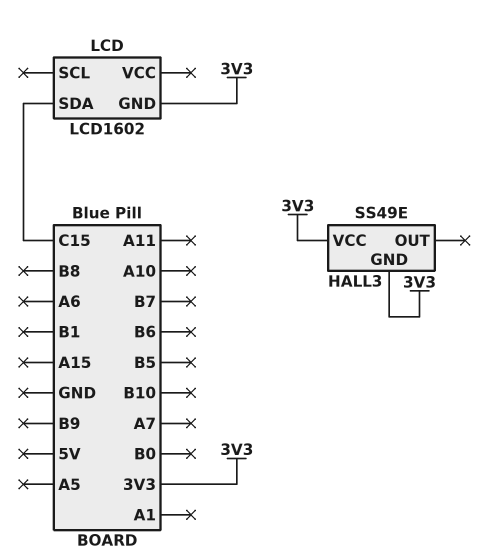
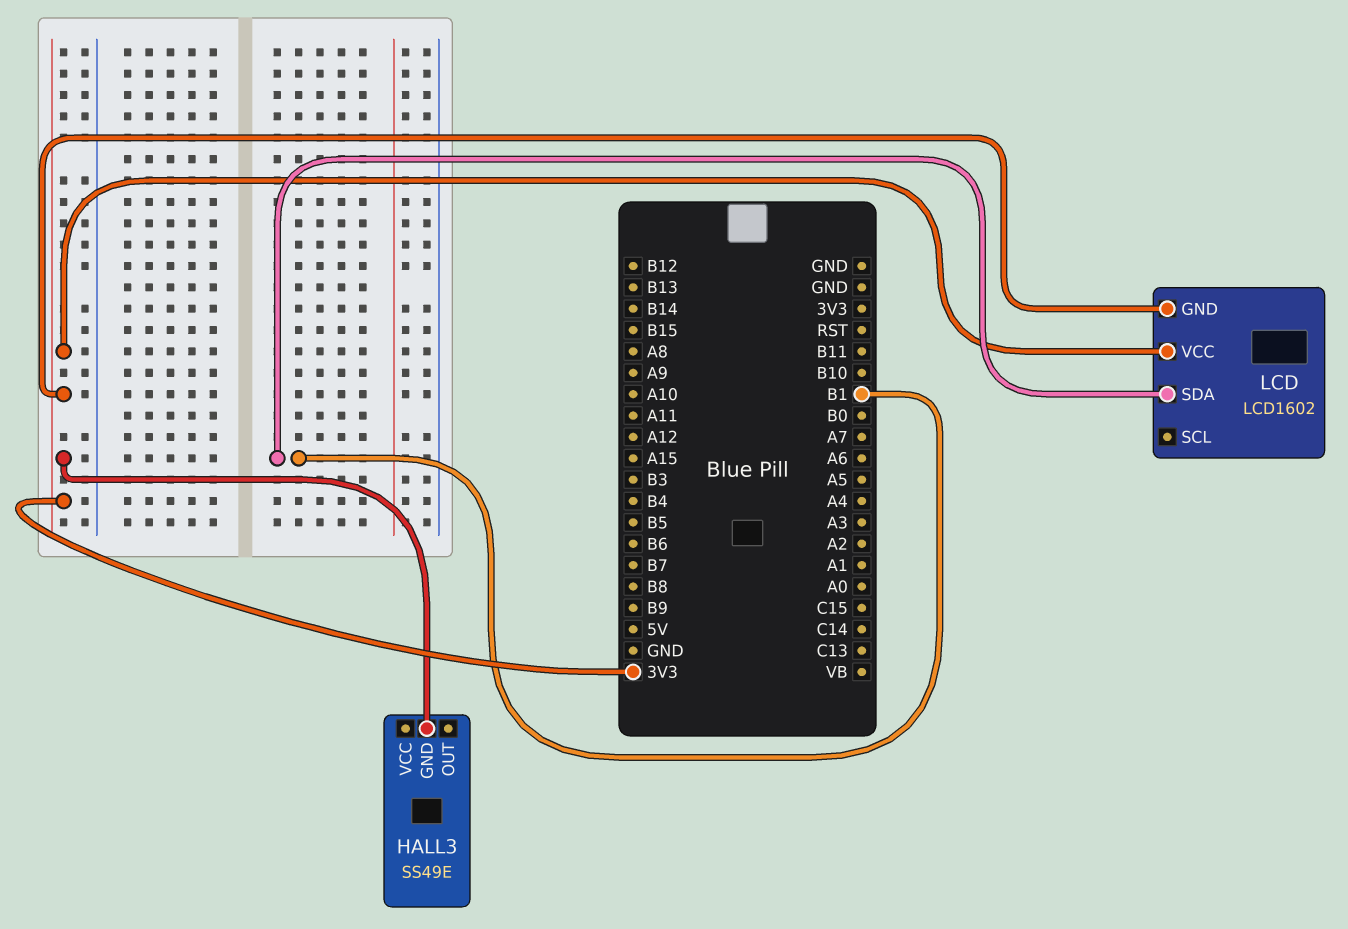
HALL3 pin VCC: 3V3 -> none
LCD pin SDA: C15 -> B1
LCD pin VCC: none -> 3V3

